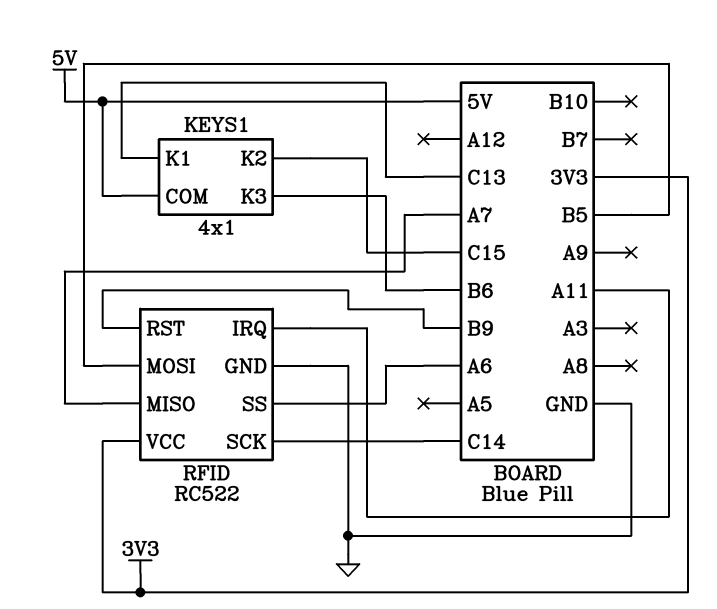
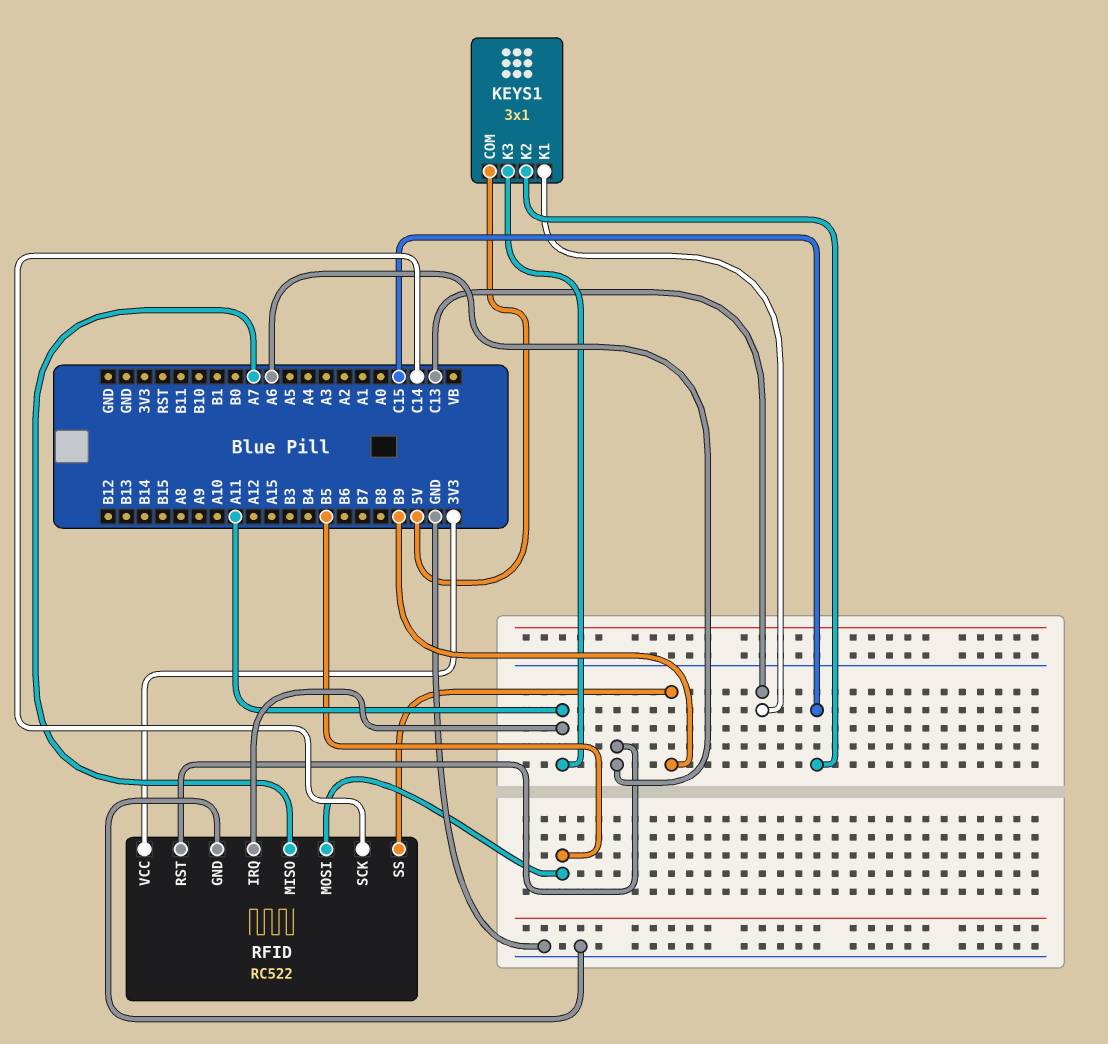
KEYS1: 4x1 -> 3x1
KEYS1 pin K3: B6 -> A11
RFID pin RST: B9 -> A6
RFID pin SS: A6 -> B9

